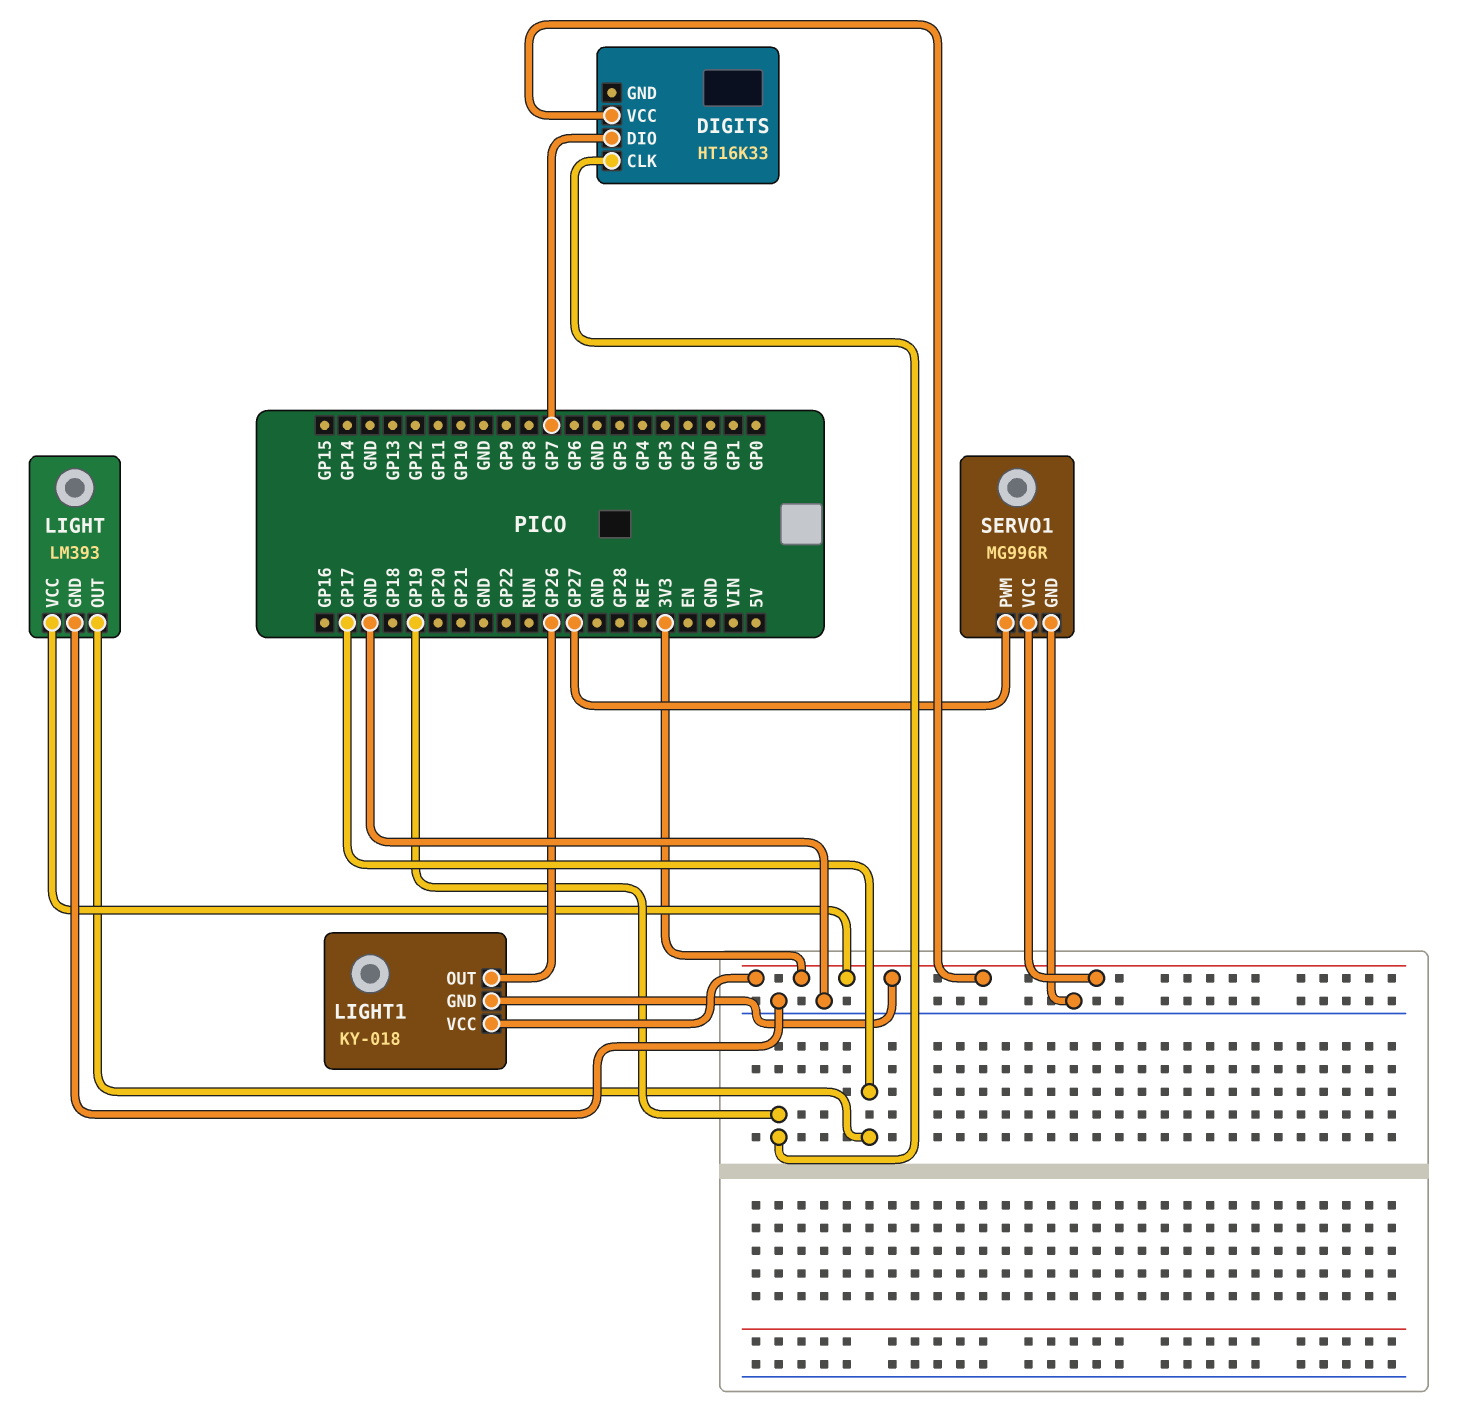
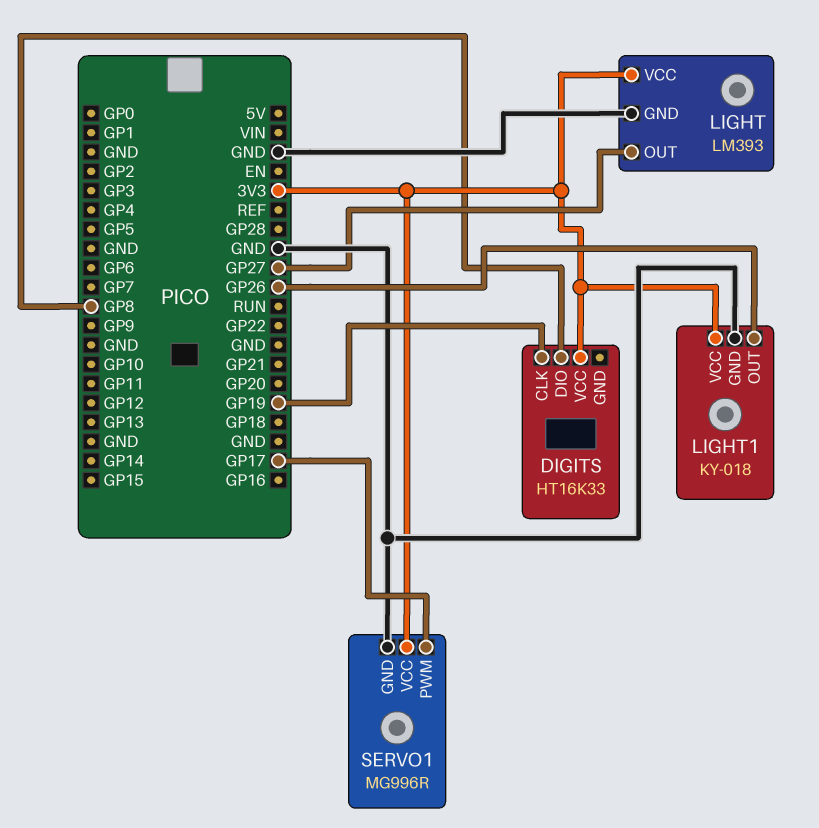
DIGITS pin DIO: GP7 -> GP8
LIGHT pin OUT: GP17 -> GP27
LIGHT1 pin GND: 3V3 -> GND
SERVO1 pin PWM: GP27 -> GP17

